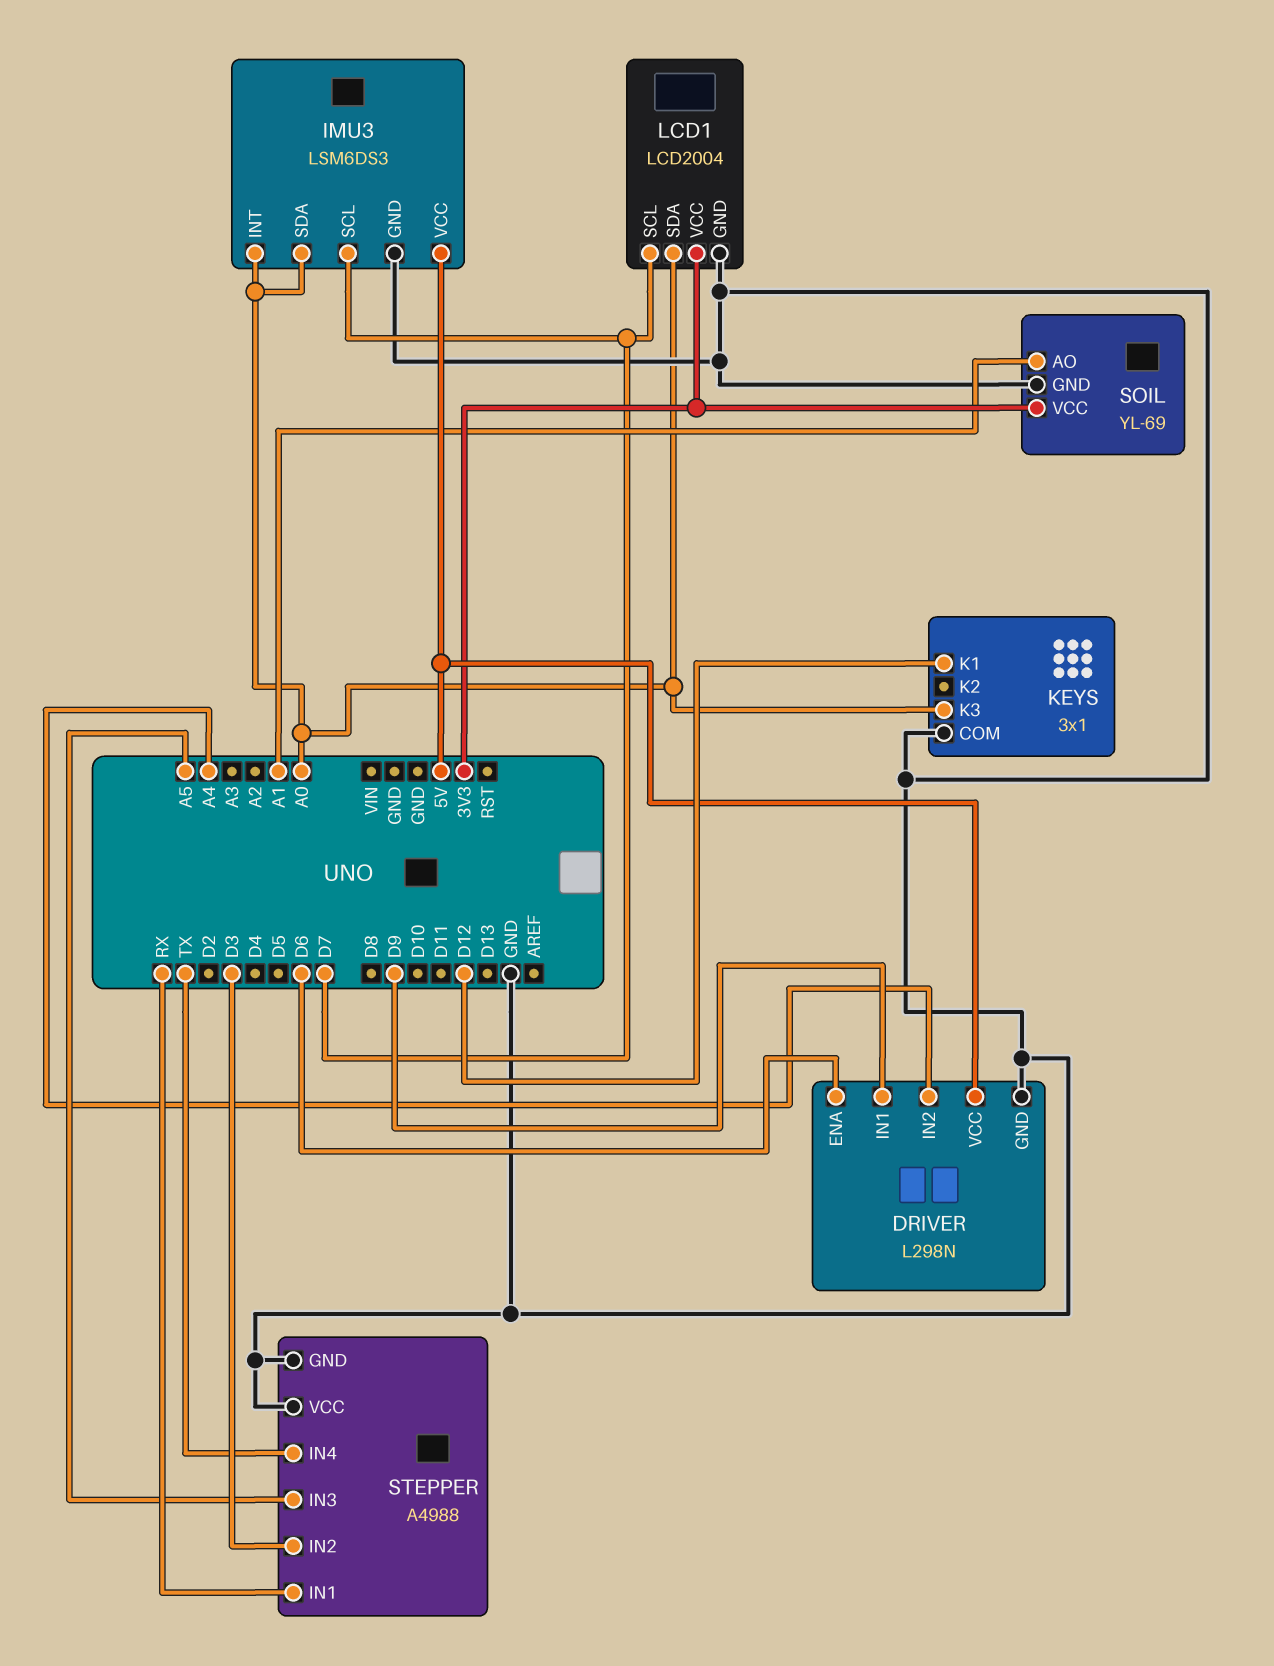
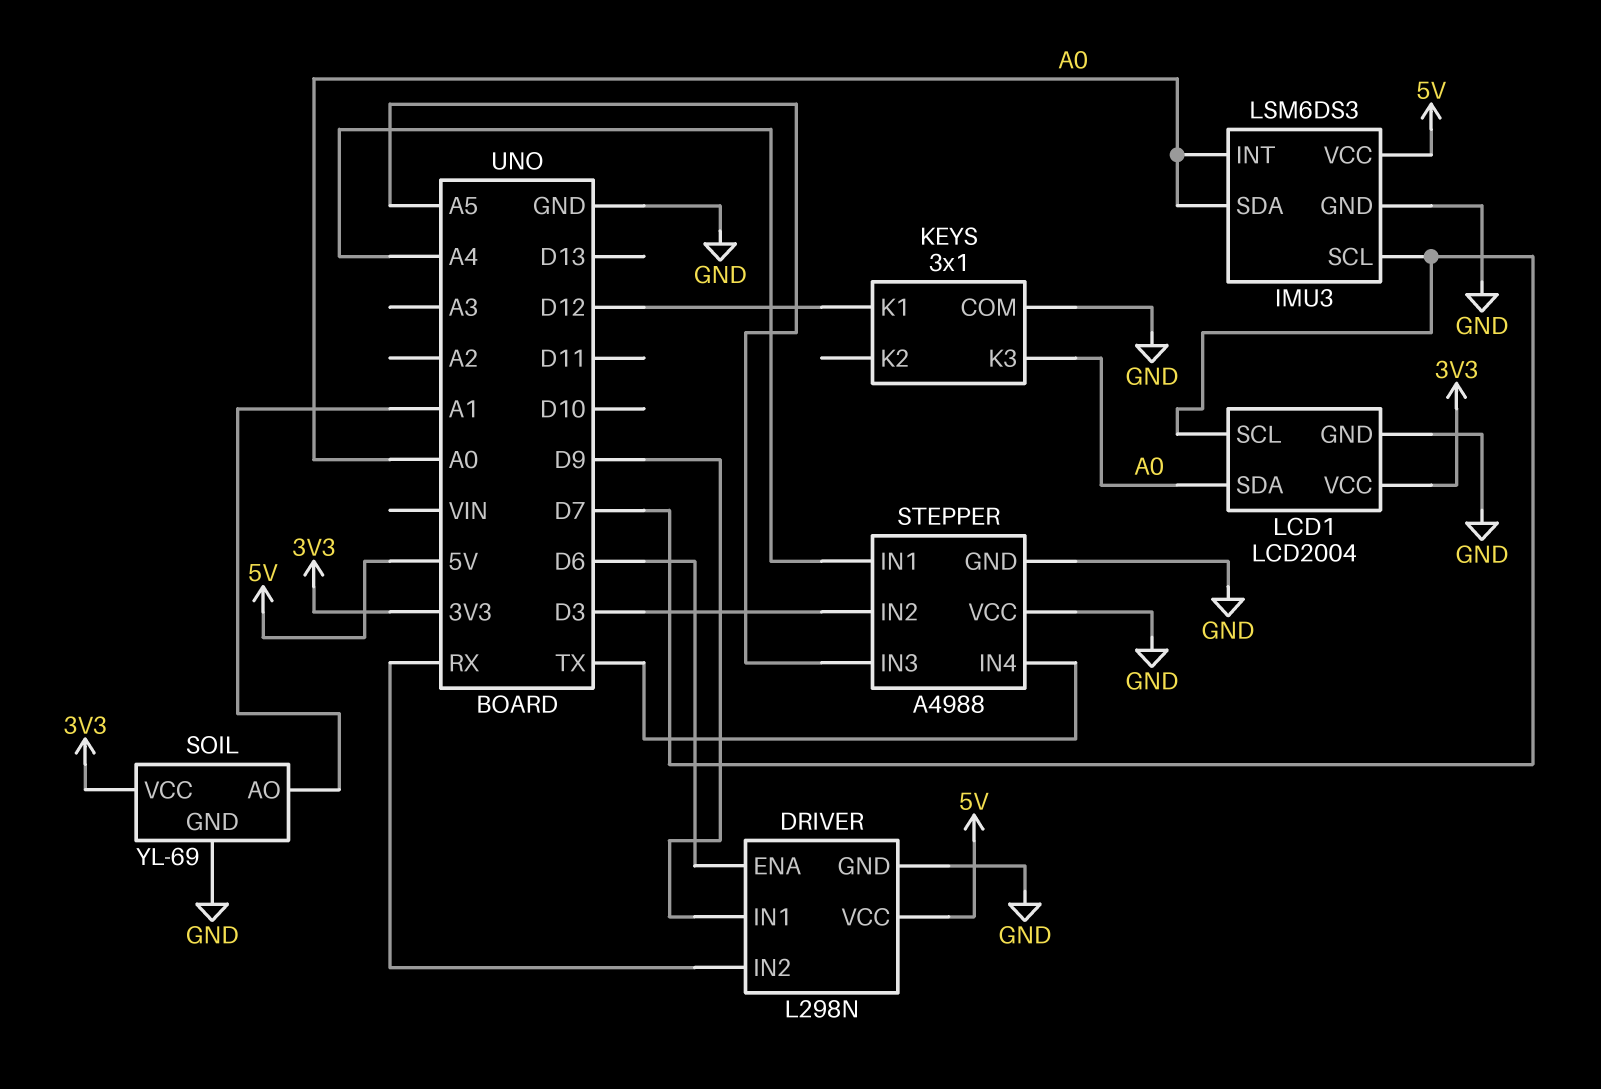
DRIVER pin IN2: A4 -> RX
STEPPER pin IN1: RX -> A4

